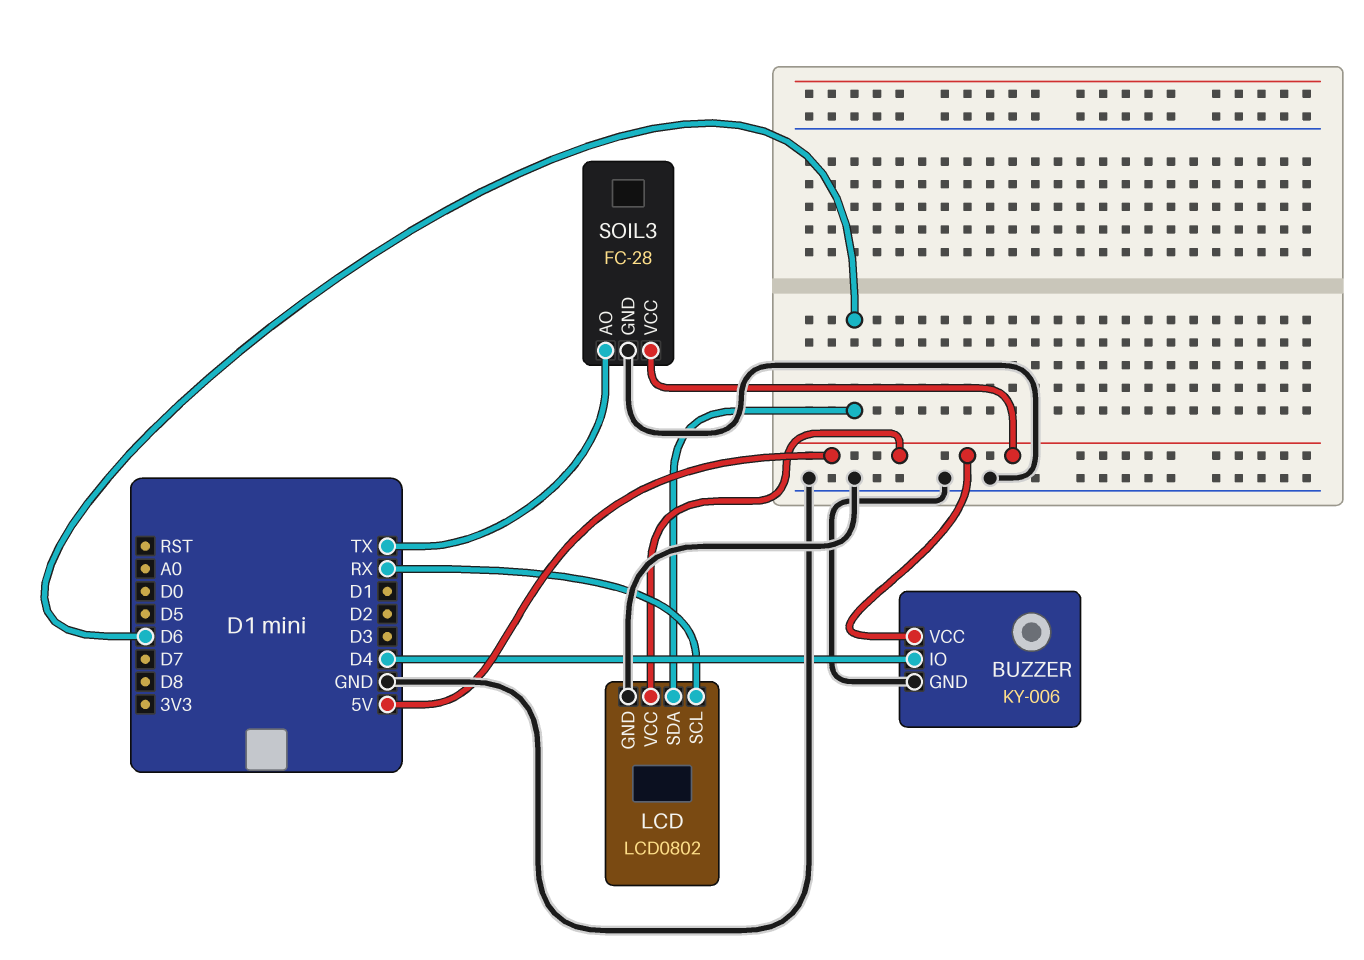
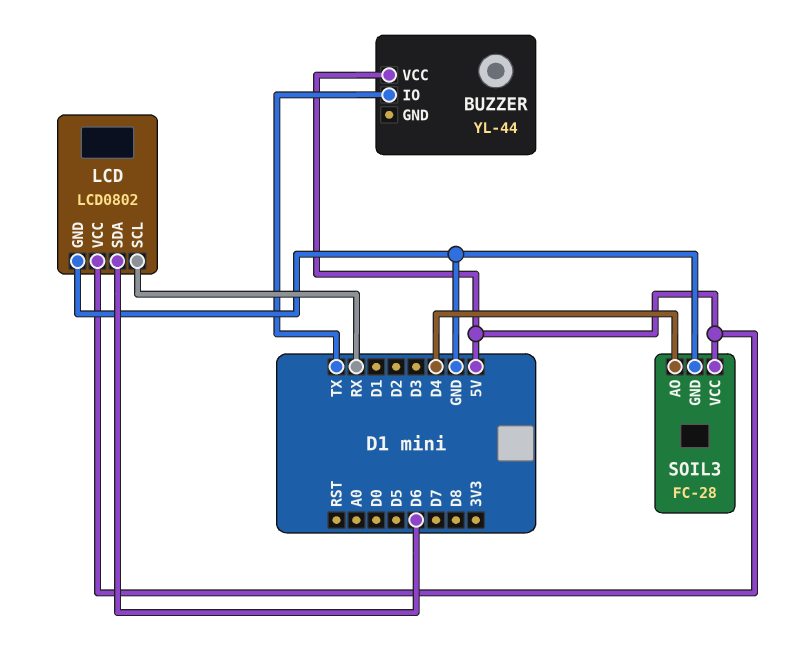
BUZZER: KY-006 -> YL-44
BUZZER pin GND: GND -> none
BUZZER pin IO: D4 -> TX
SOIL3 pin AO: TX -> D4

